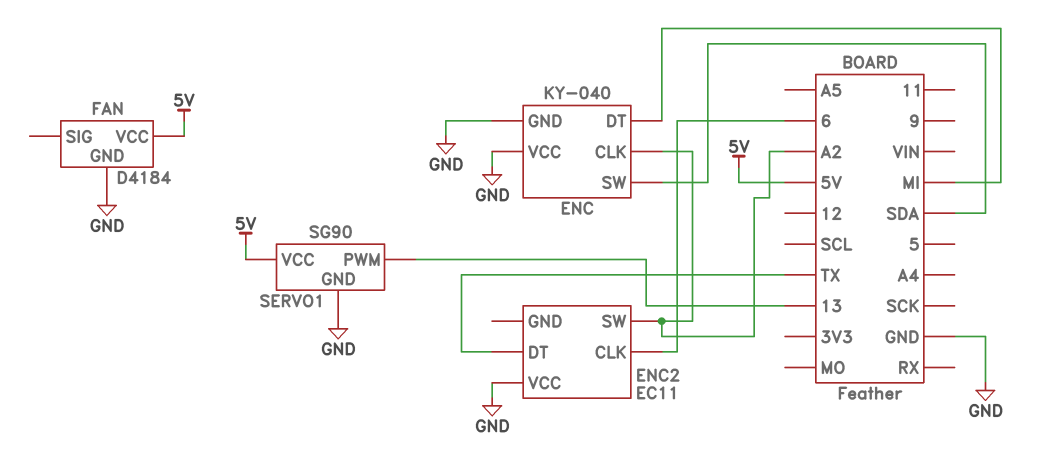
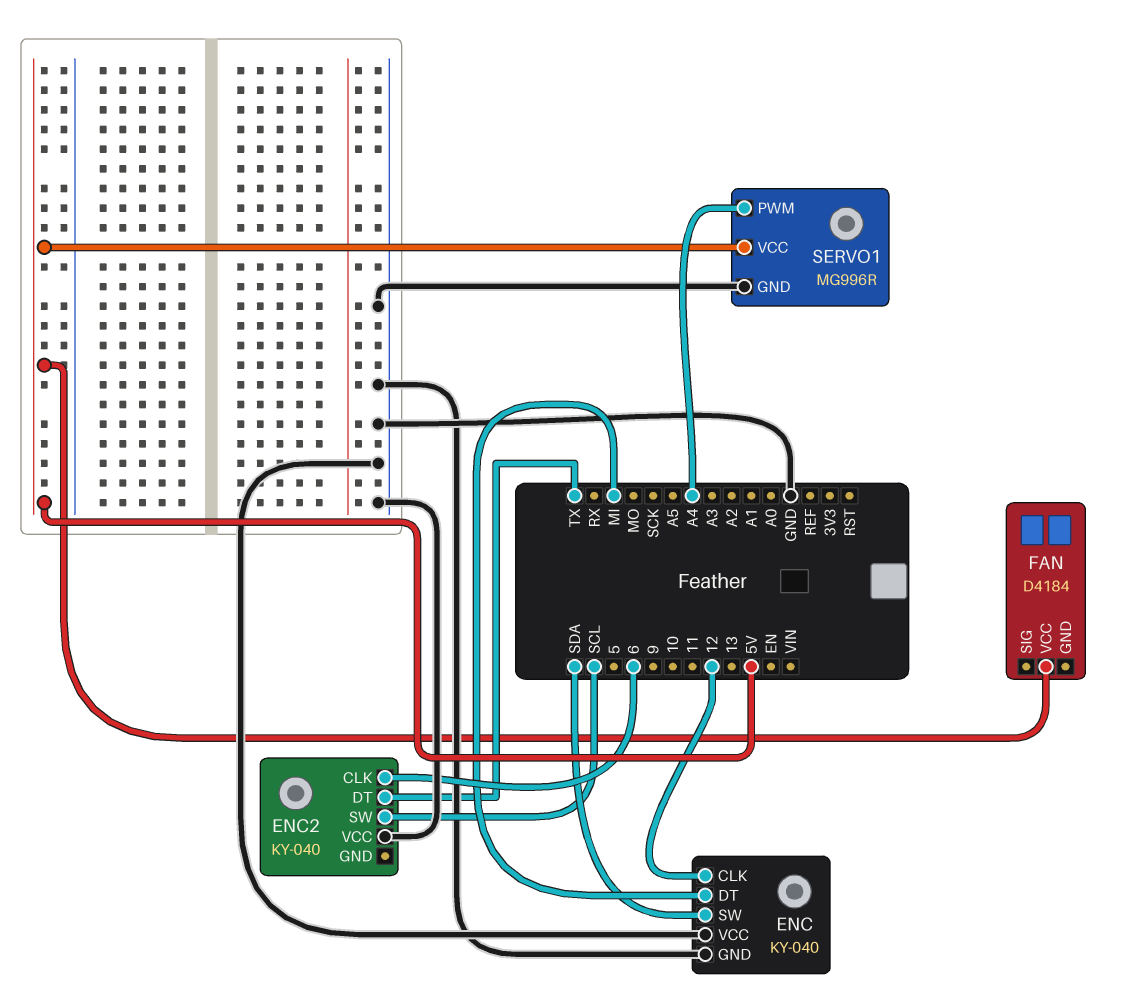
ENC pin CLK: A2 -> 12
ENC2: EC11 -> KY-040
ENC2 pin SW: A2 -> SCL
FAN pin GND: GND -> none
SERVO1: SG90 -> MG996R
SERVO1 pin PWM: 13 -> A4

